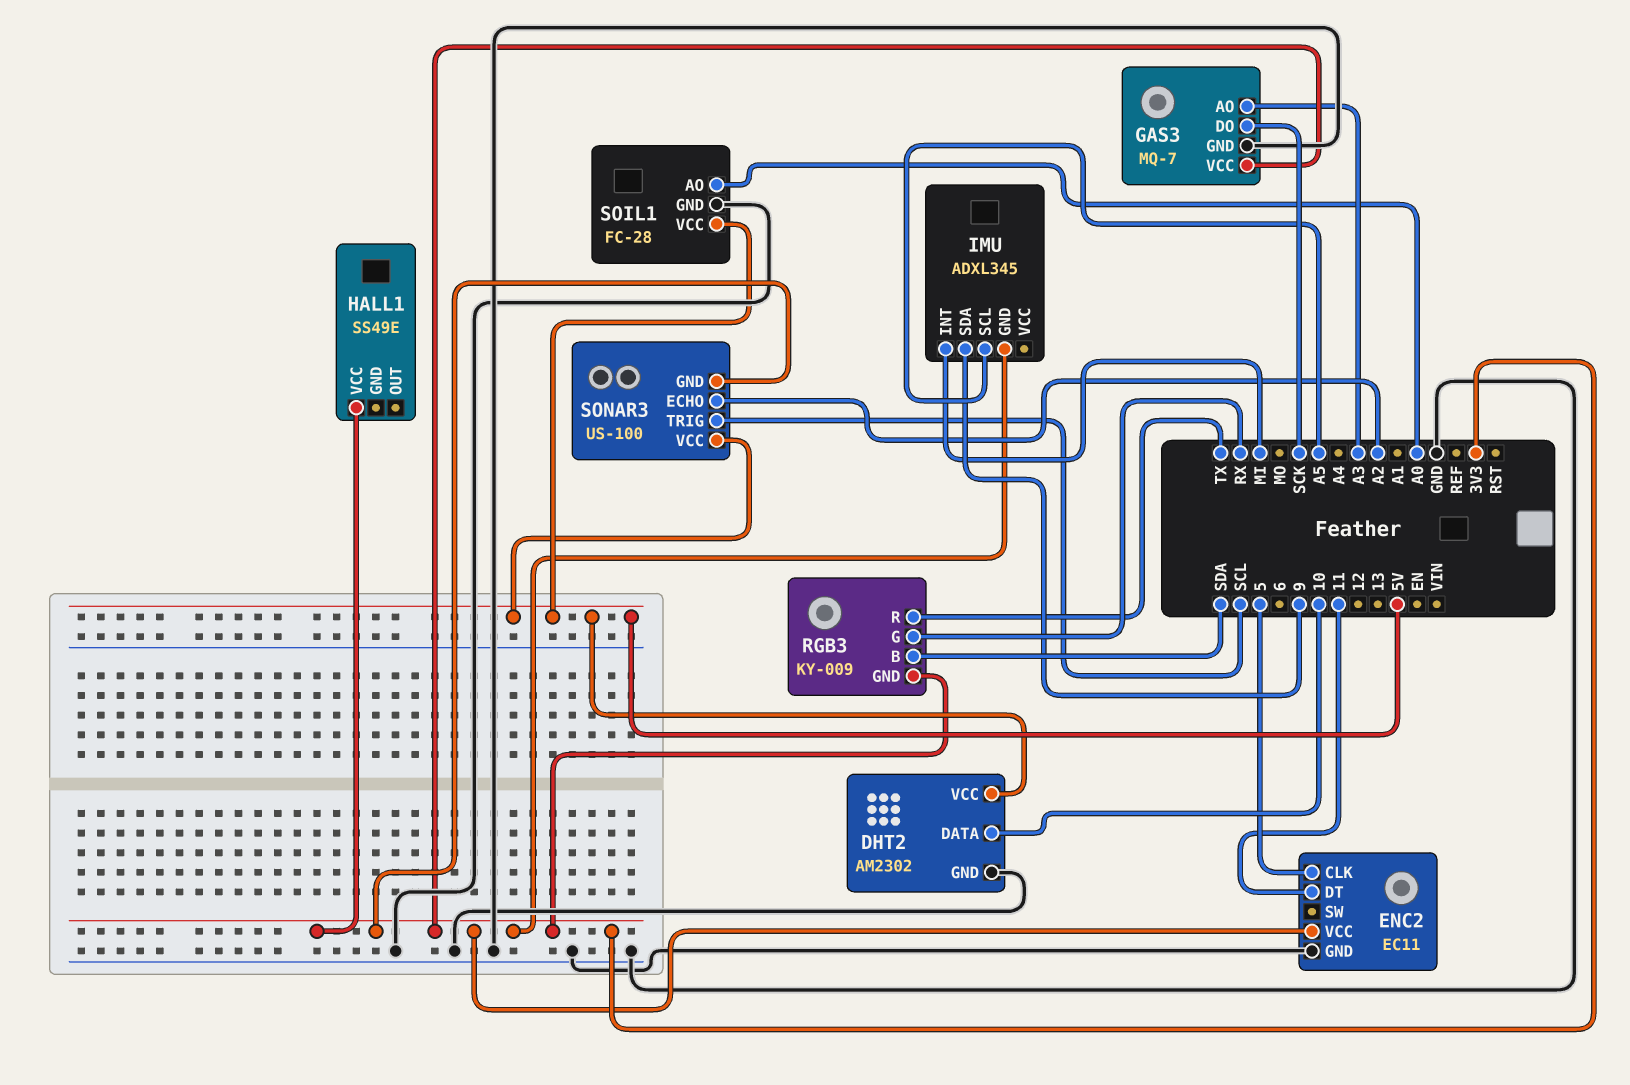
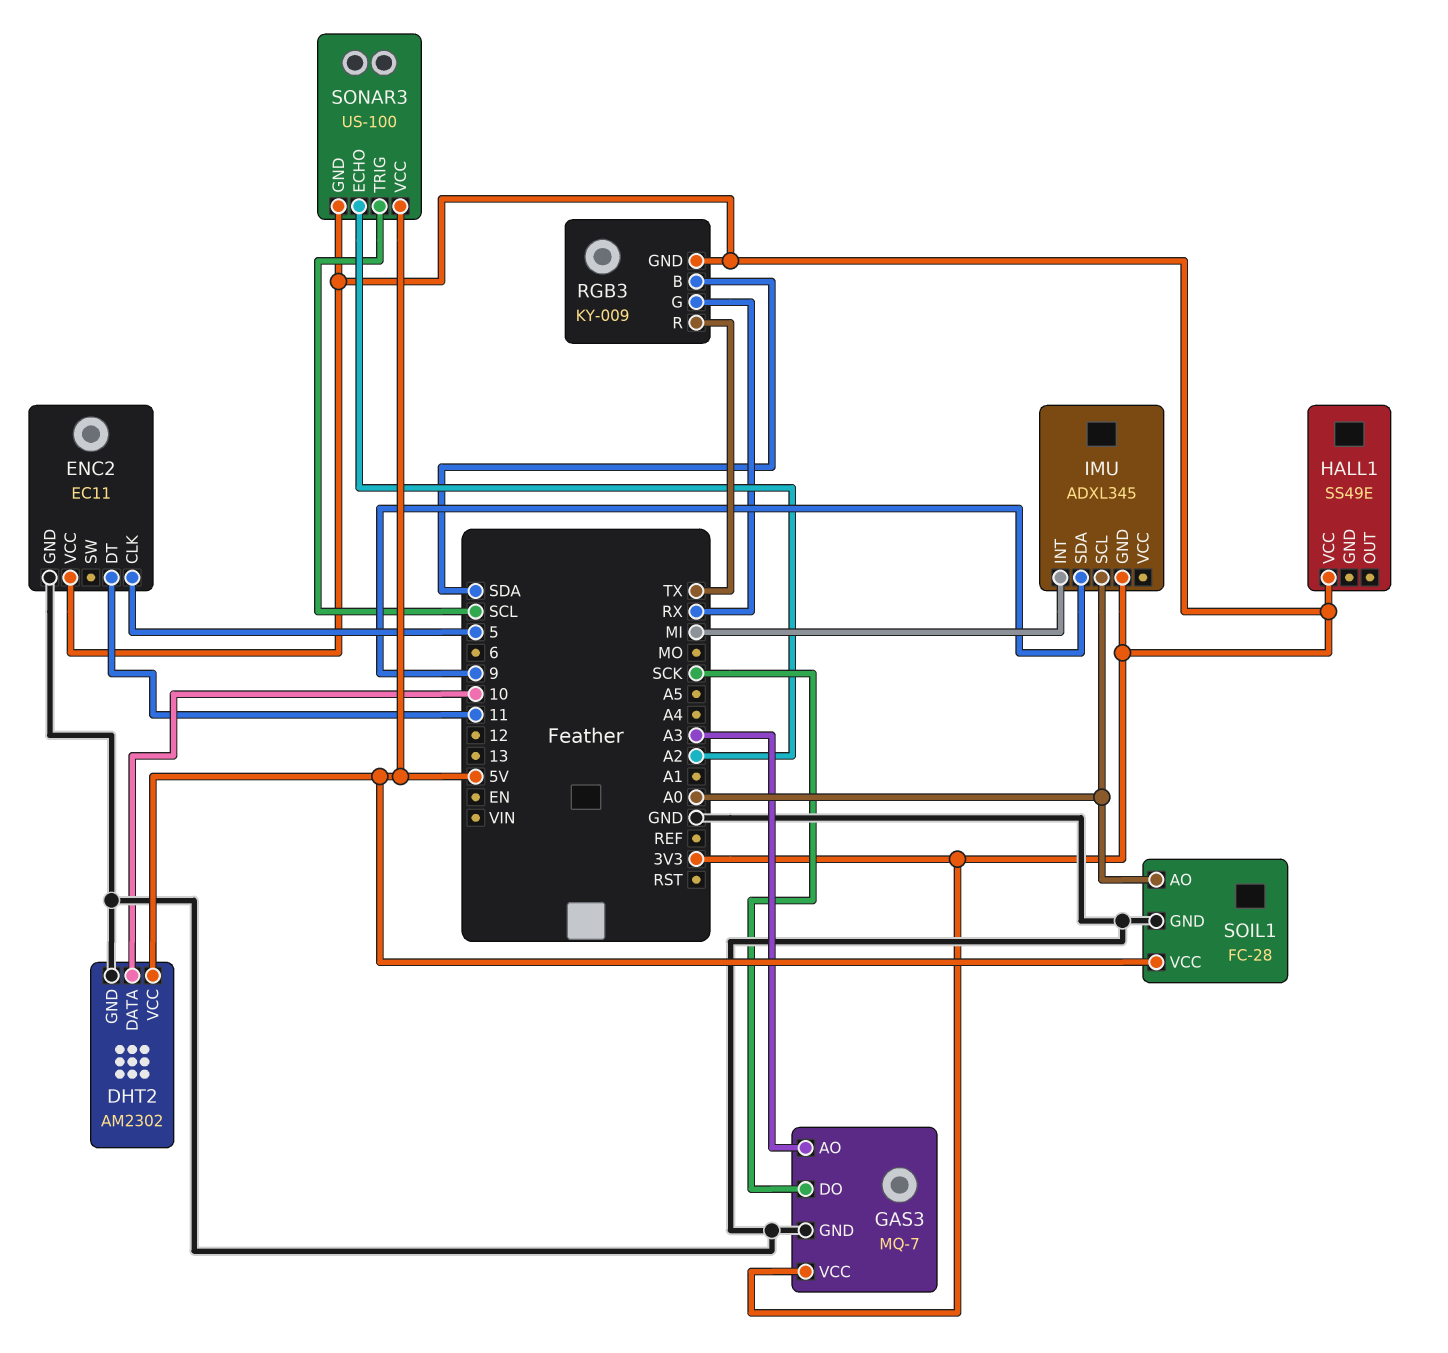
IMU pin SCL: A5 -> A0

